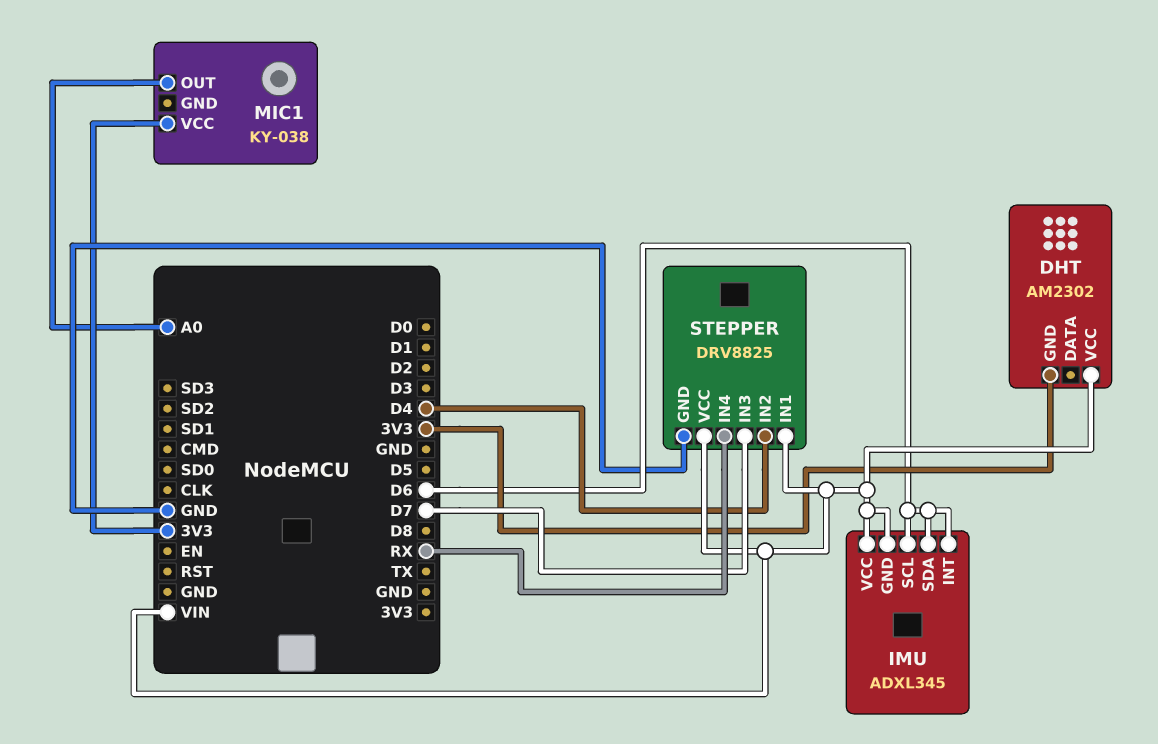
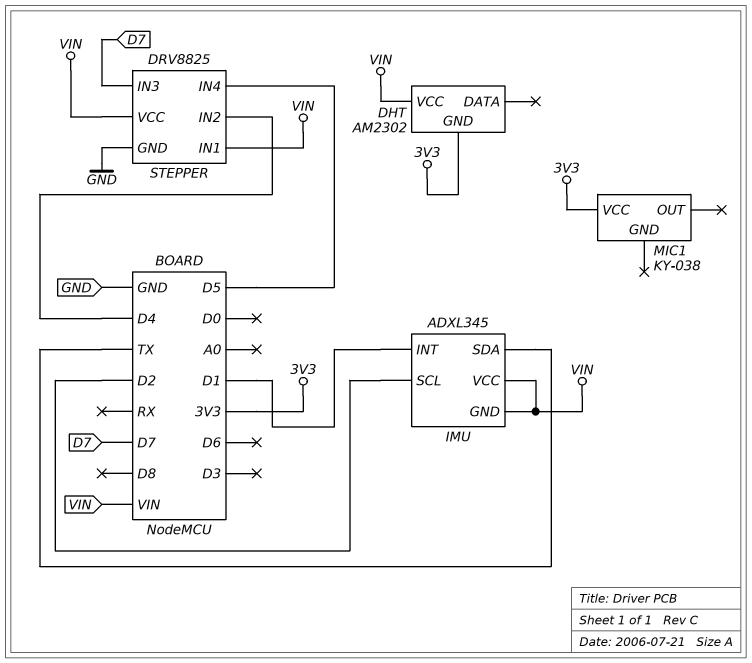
IMU pin INT: D6 -> D1
IMU pin SCL: D6 -> D2
IMU pin SDA: D6 -> TX
MIC1 pin OUT: A0 -> none
STEPPER pin IN4: RX -> D5

